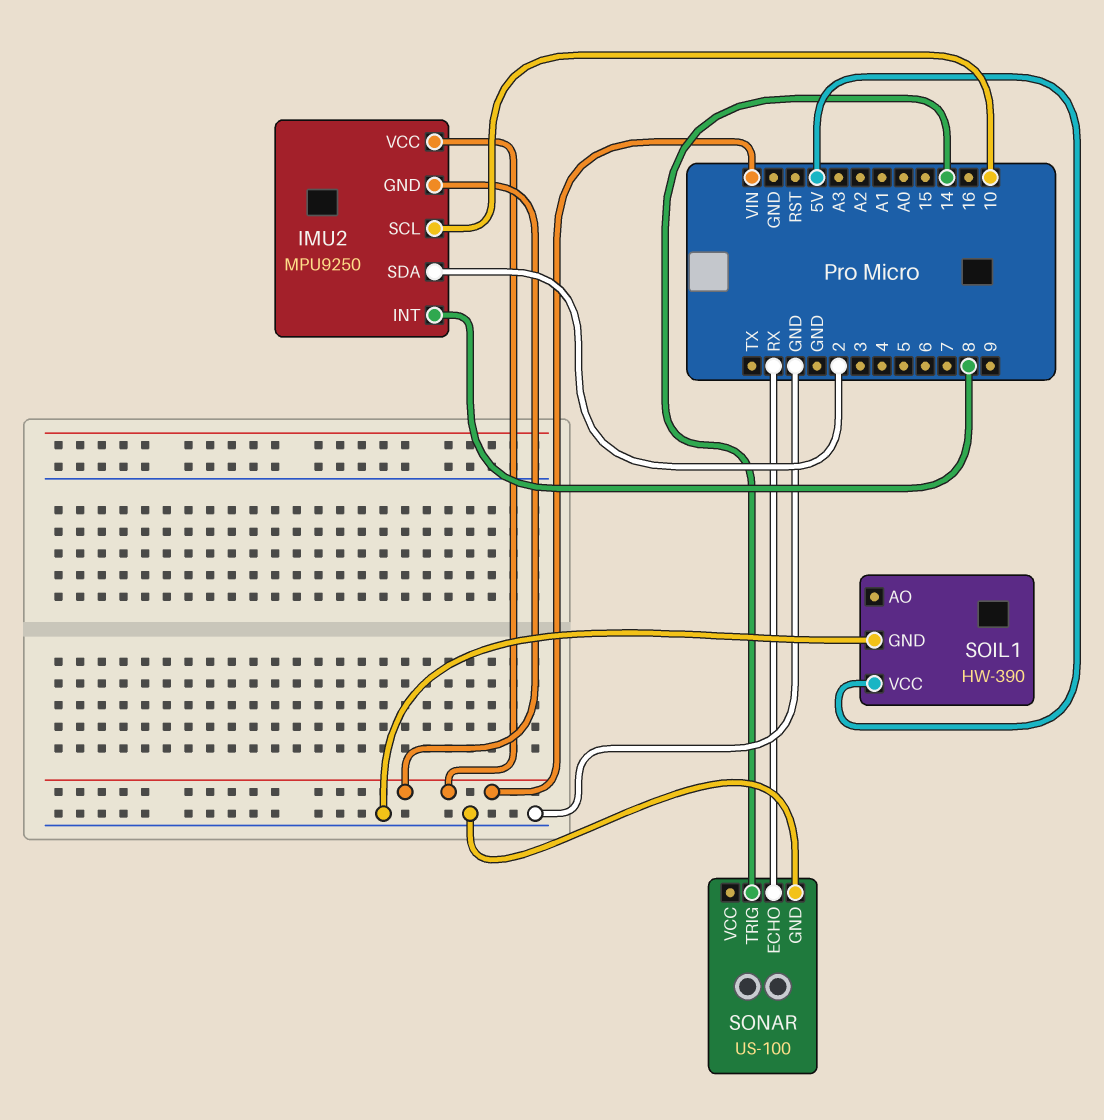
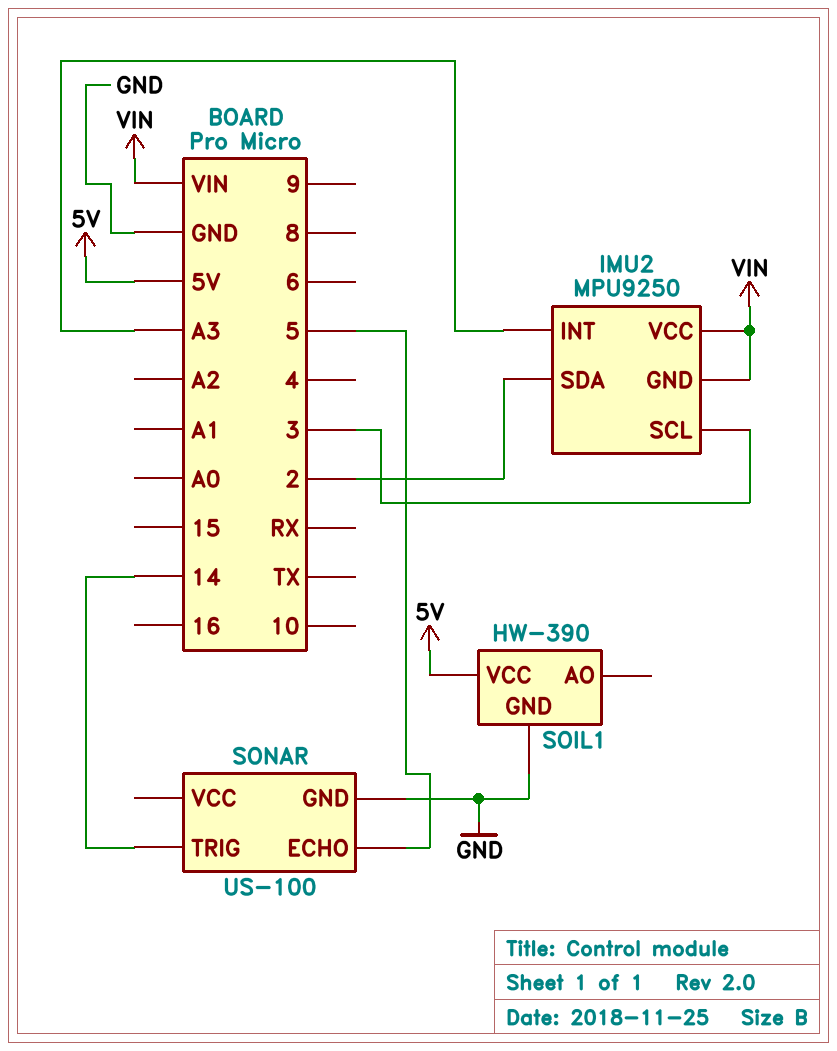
IMU2 pin INT: 8 -> A3
IMU2 pin SCL: 10 -> 3
SONAR pin ECHO: RX -> 5

